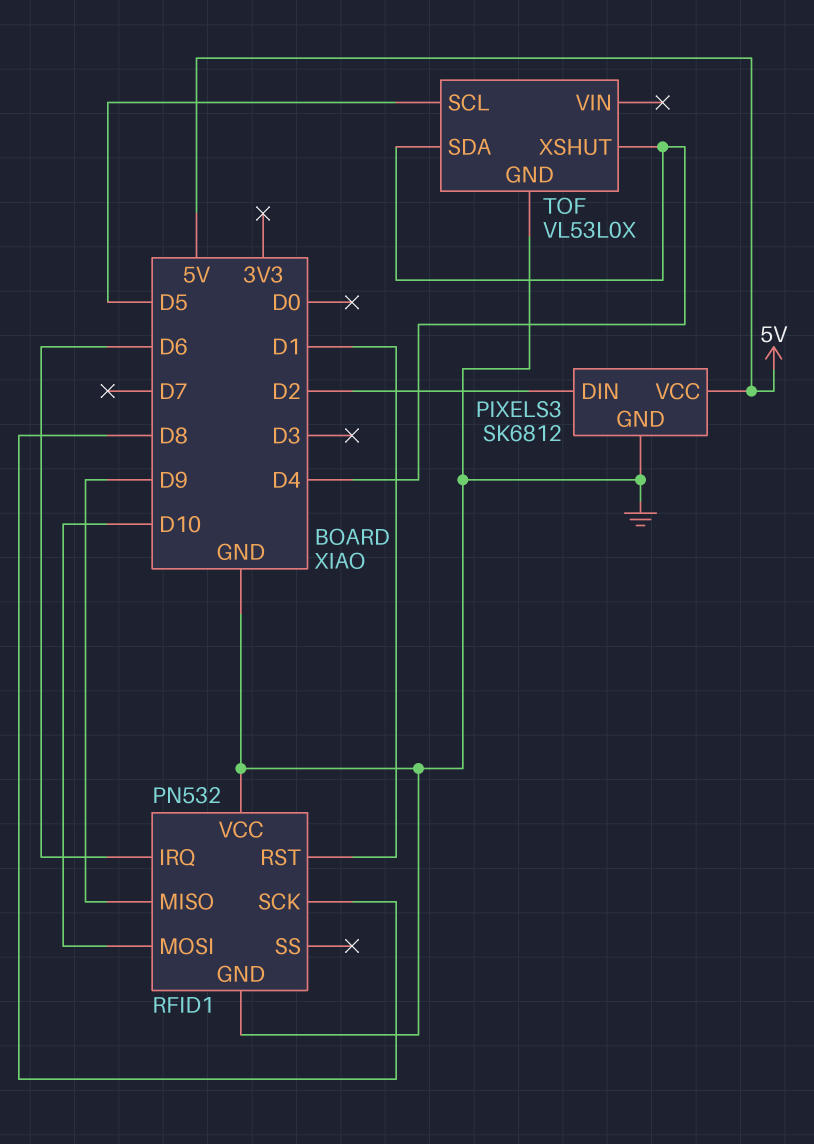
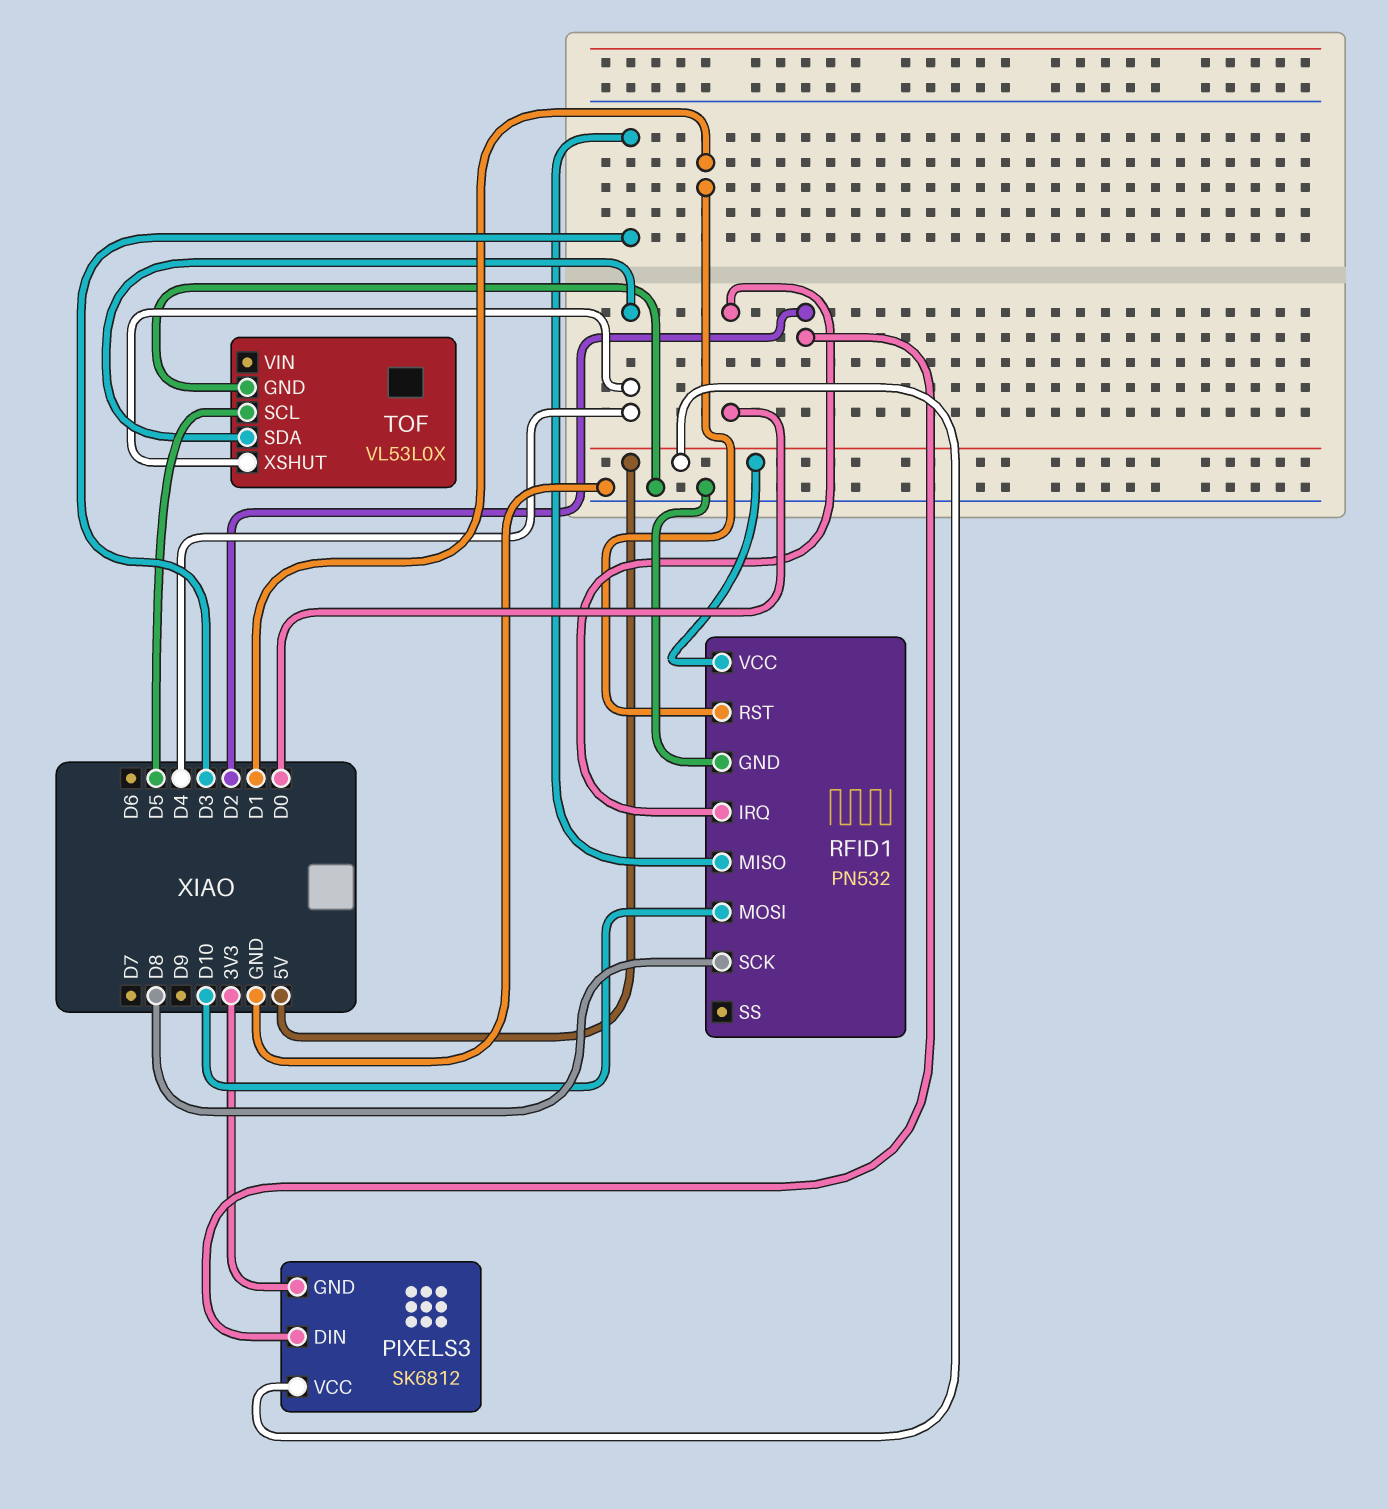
PIXELS3 pin GND: GND -> 3V3
RFID1 pin IRQ: D6 -> D0
RFID1 pin MISO: D9 -> D3
RFID1 pin VCC: GND -> 5V

